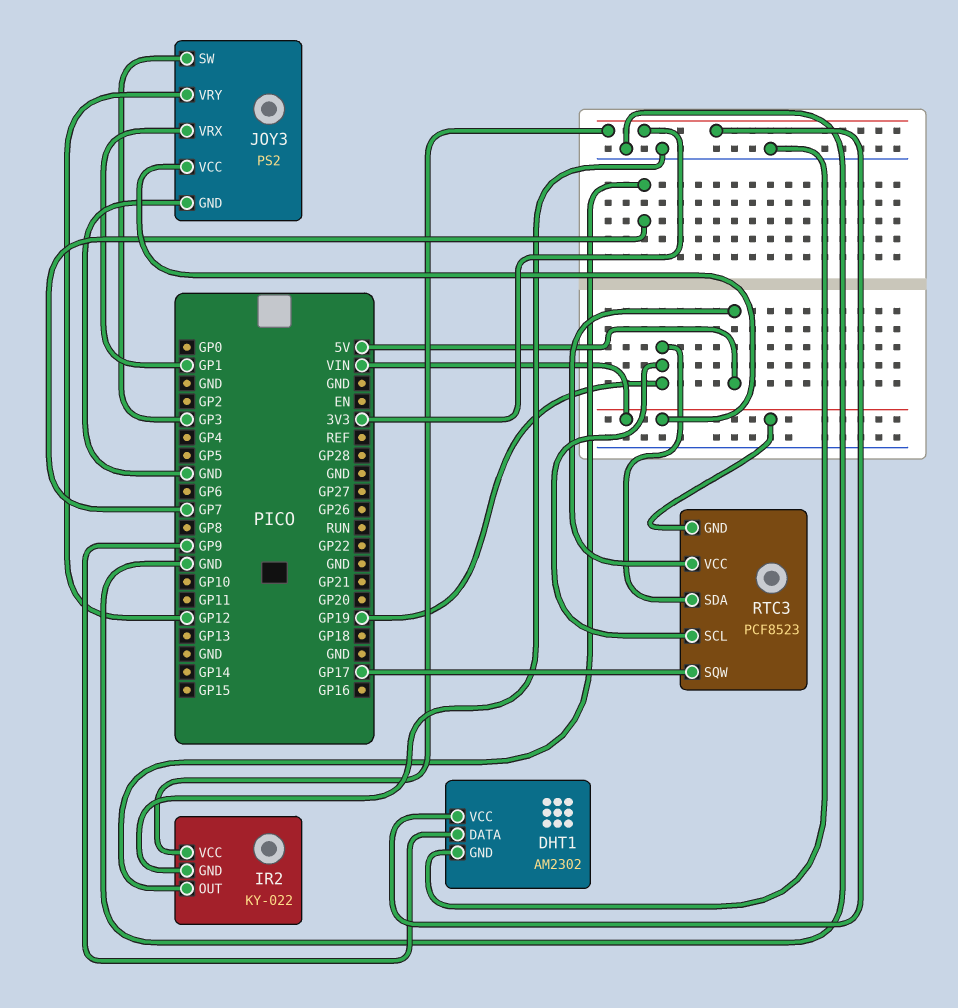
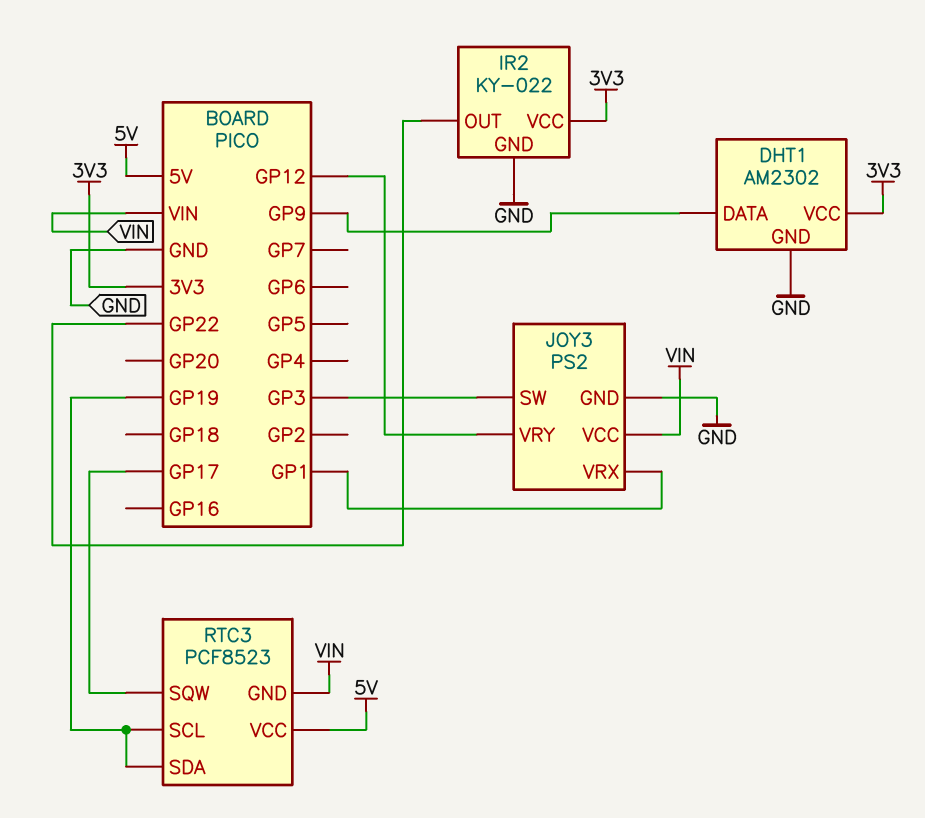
IR2 pin OUT: GP7 -> GP22

